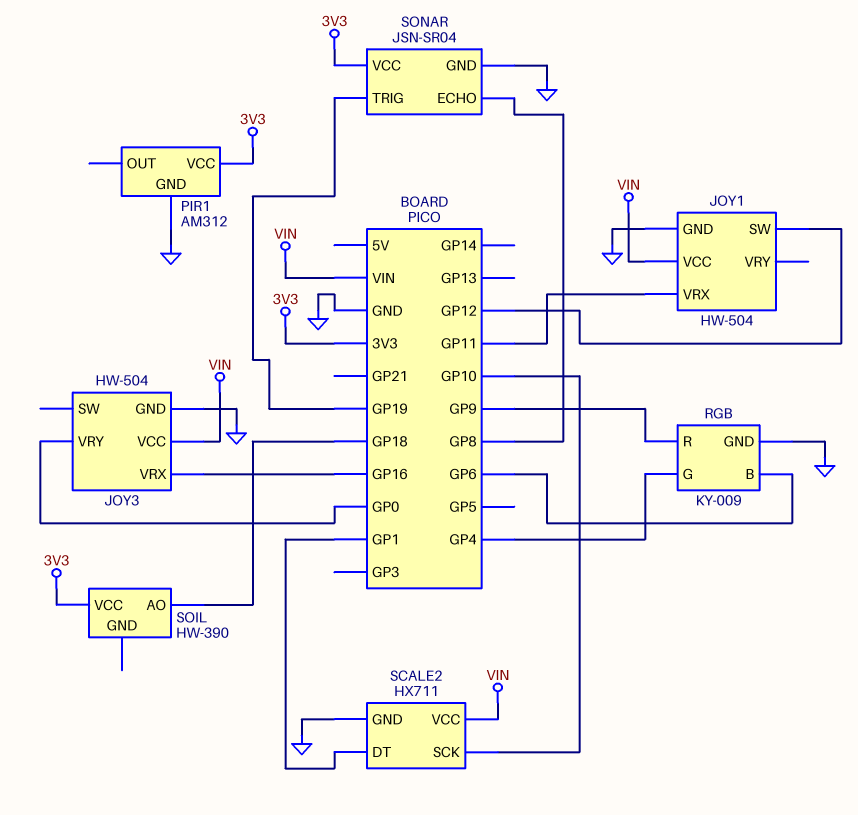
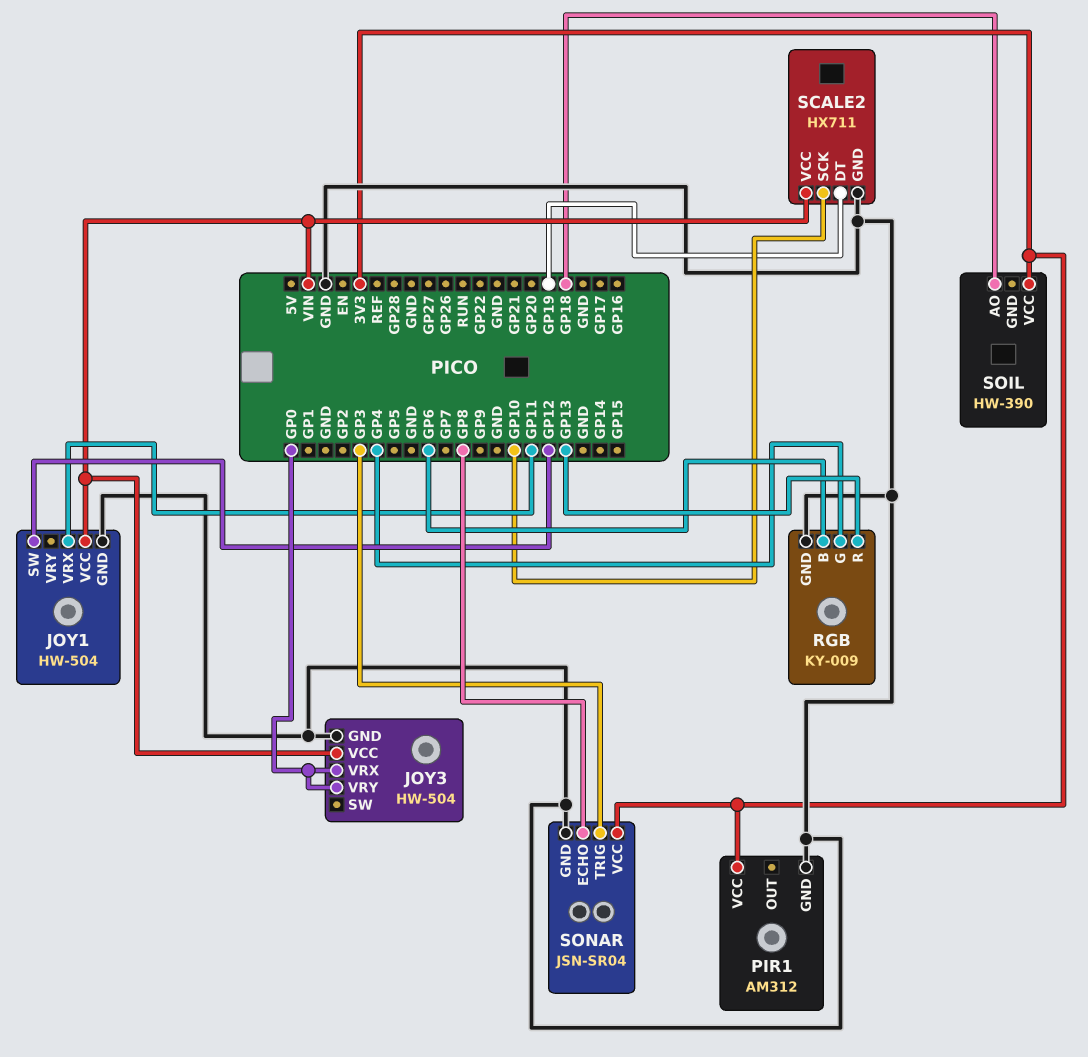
JOY3 pin VRX: GP16 -> GP0
RGB pin R: GP9 -> GP13
SCALE2 pin DT: GP1 -> GP19
SONAR pin TRIG: GP19 -> GP3

